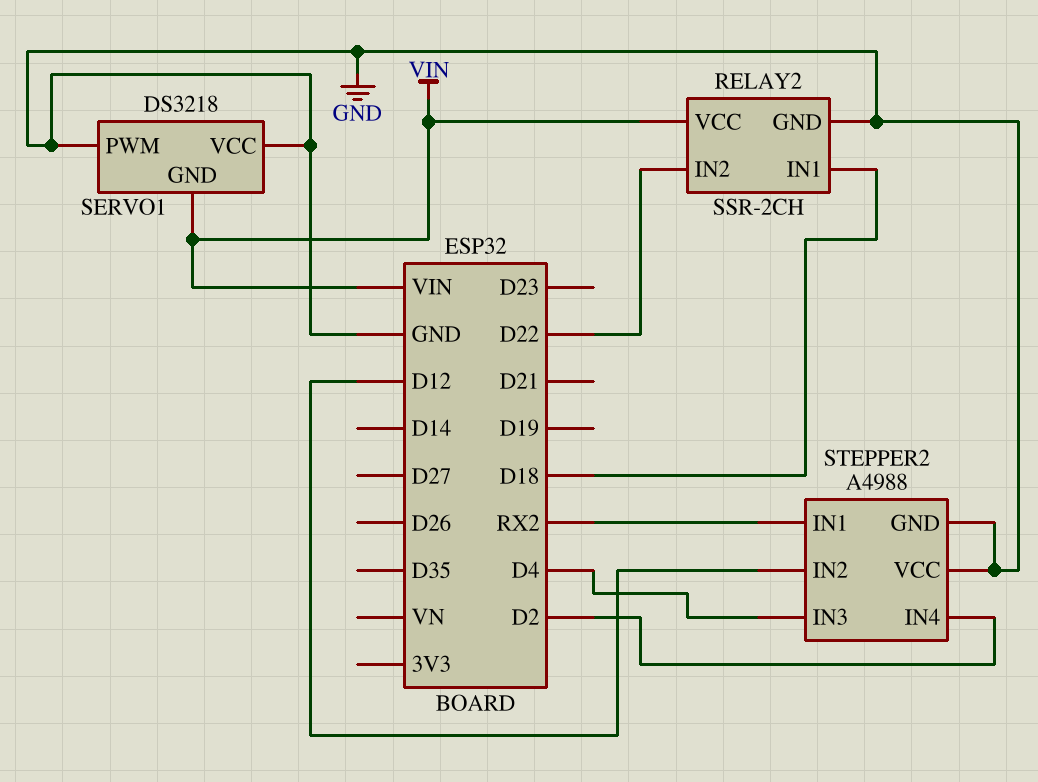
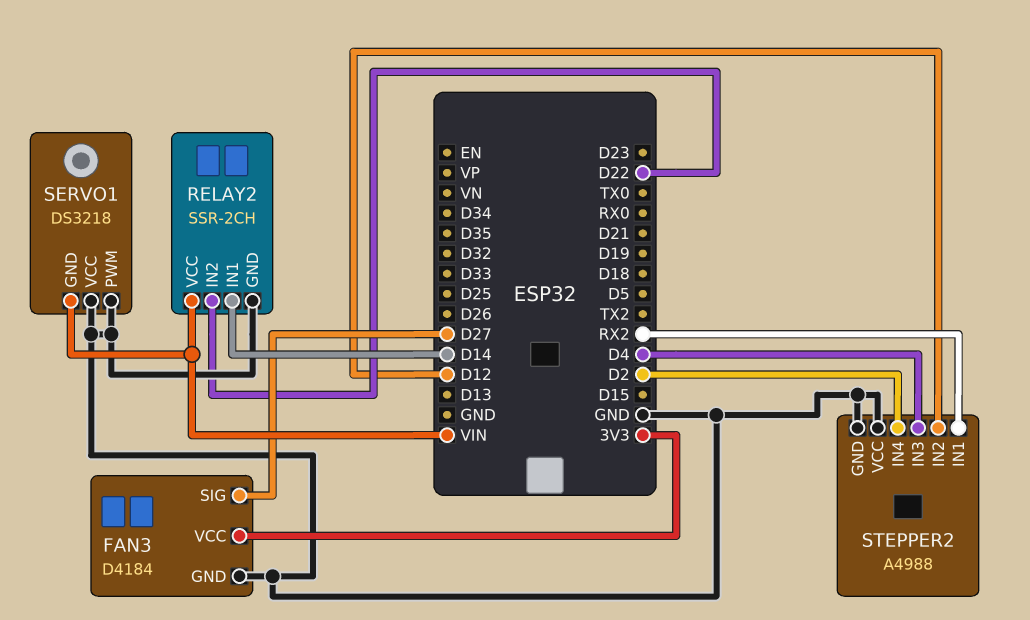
FAN3: none -> D4184
FAN3 pin GND: none -> GND
FAN3 pin SIG: none -> D27
FAN3 pin VCC: none -> 3V3
RELAY2 pin IN1: D18 -> D14

